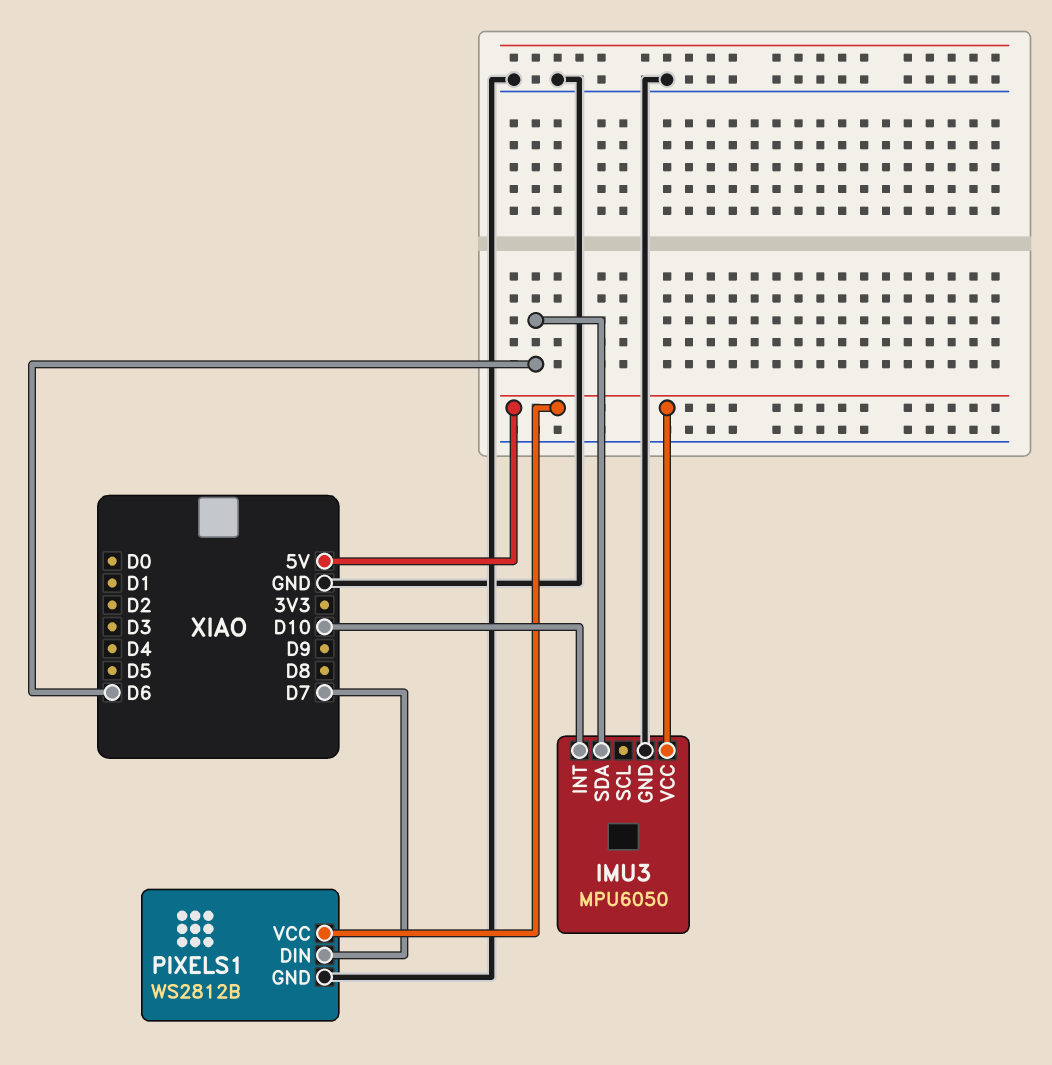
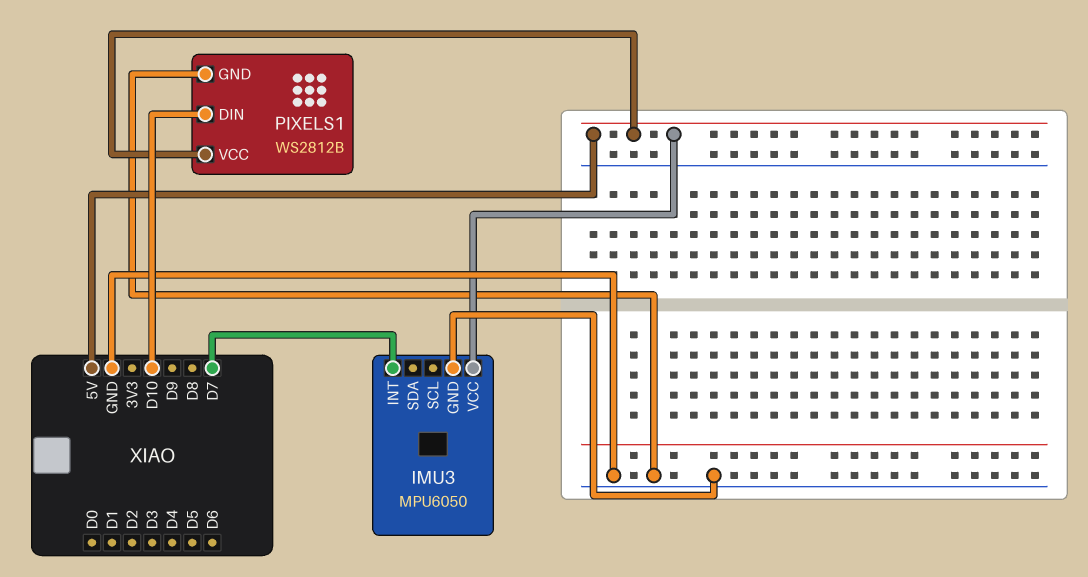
IMU3 pin INT: D10 -> D7
IMU3 pin SDA: D6 -> none
PIXELS1 pin DIN: D7 -> D10

